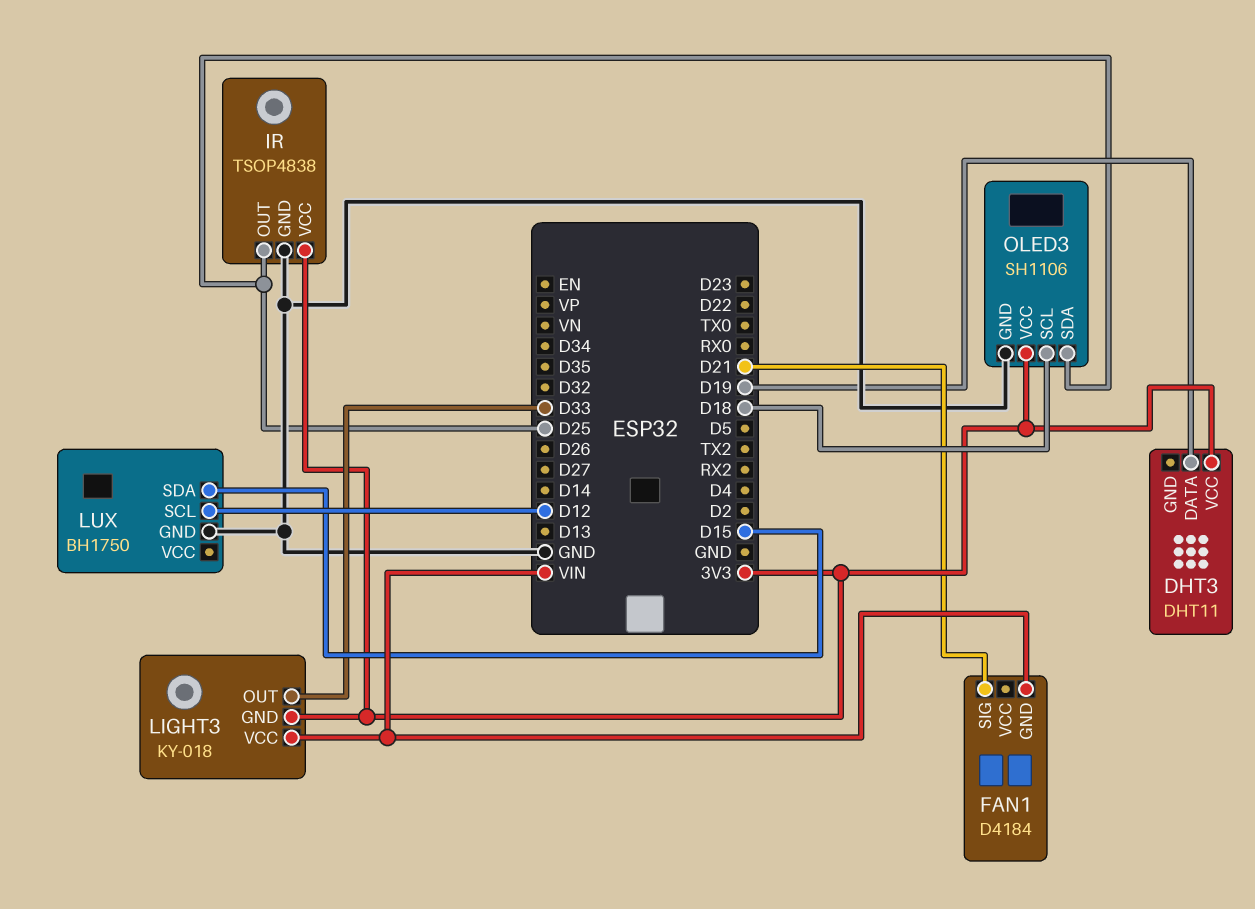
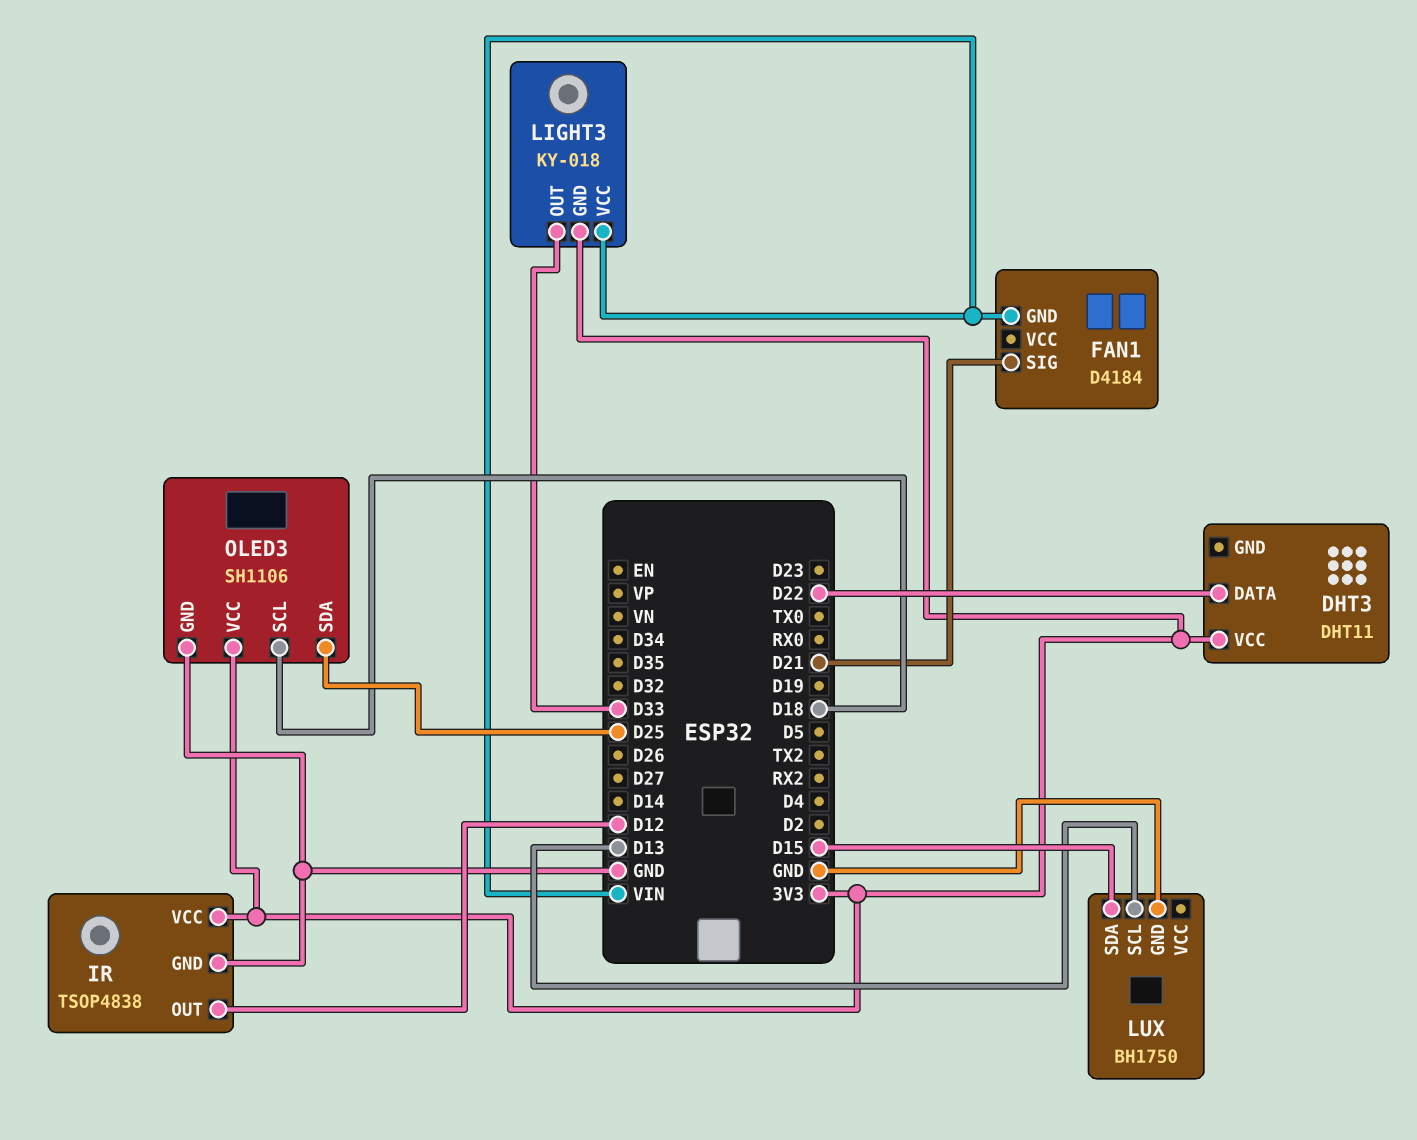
DHT3 pin DATA: D19 -> D22
IR pin OUT: D25 -> D12
LUX pin SCL: D12 -> D13

